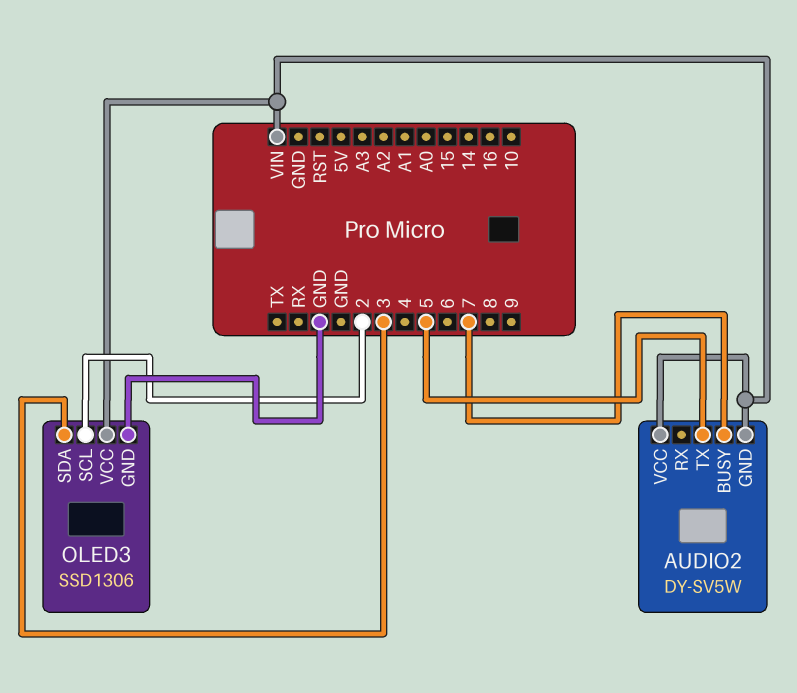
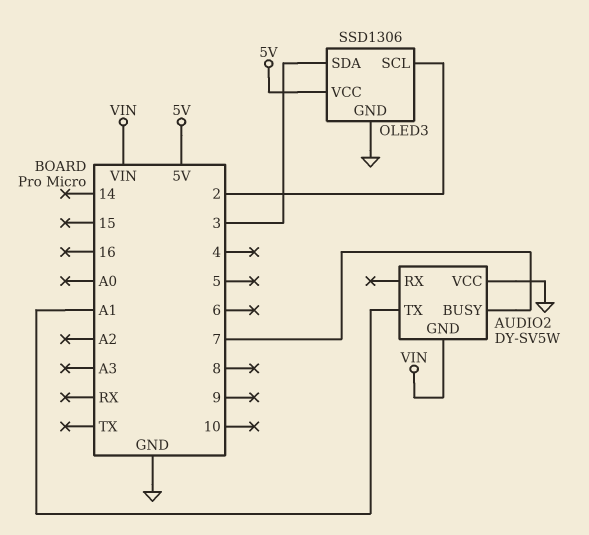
AUDIO2 pin TX: 5 -> A1
AUDIO2 pin VCC: VIN -> GND
OLED3 pin VCC: VIN -> 5V

